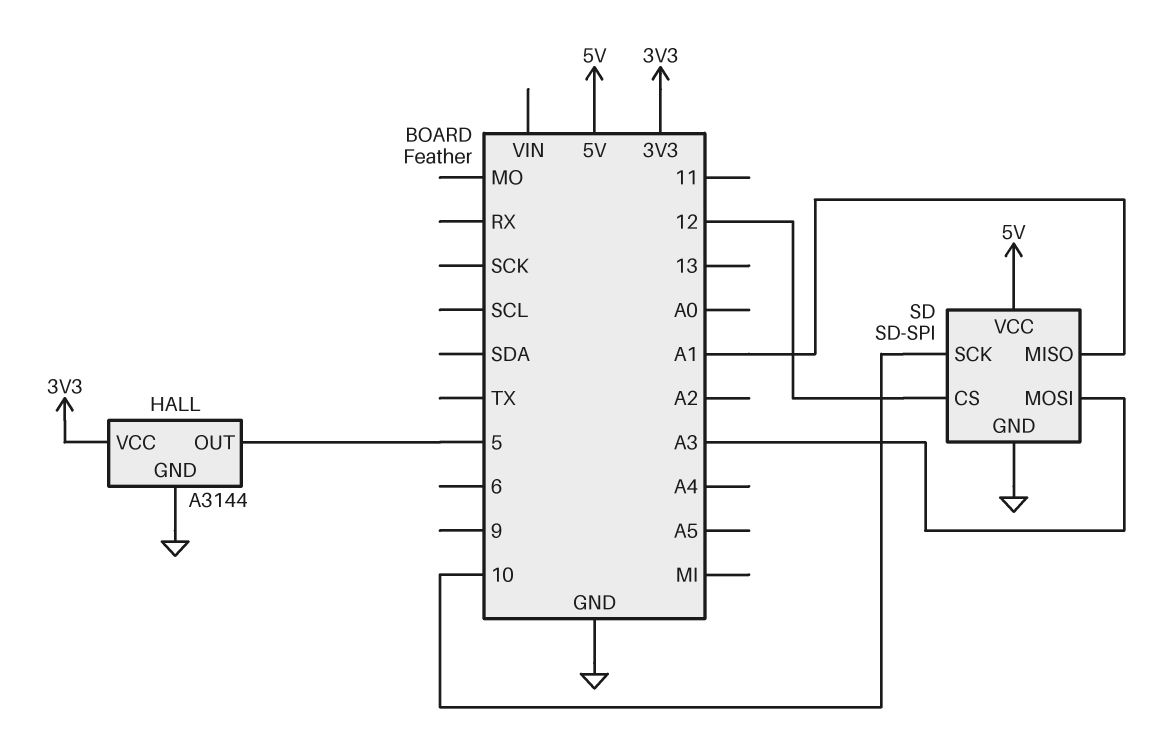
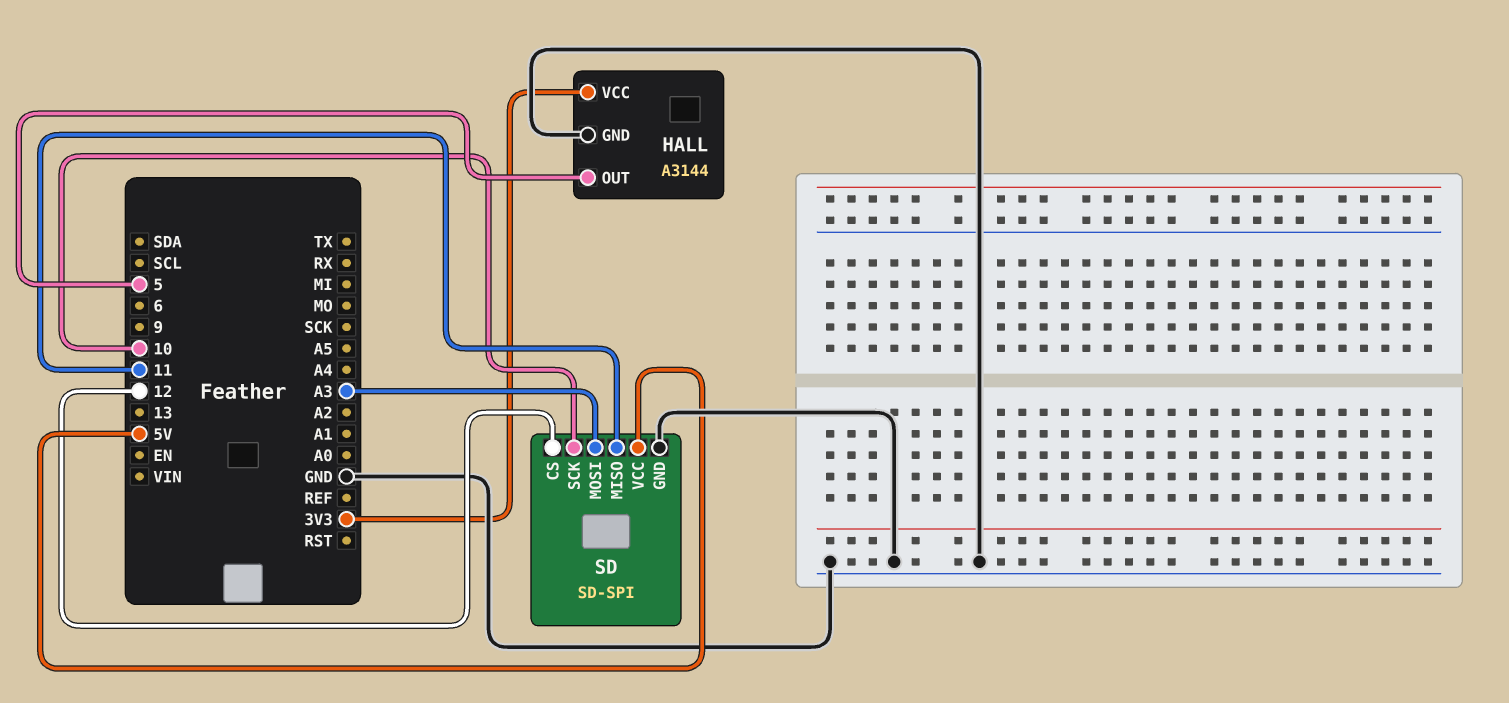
SD pin MISO: A1 -> 11

